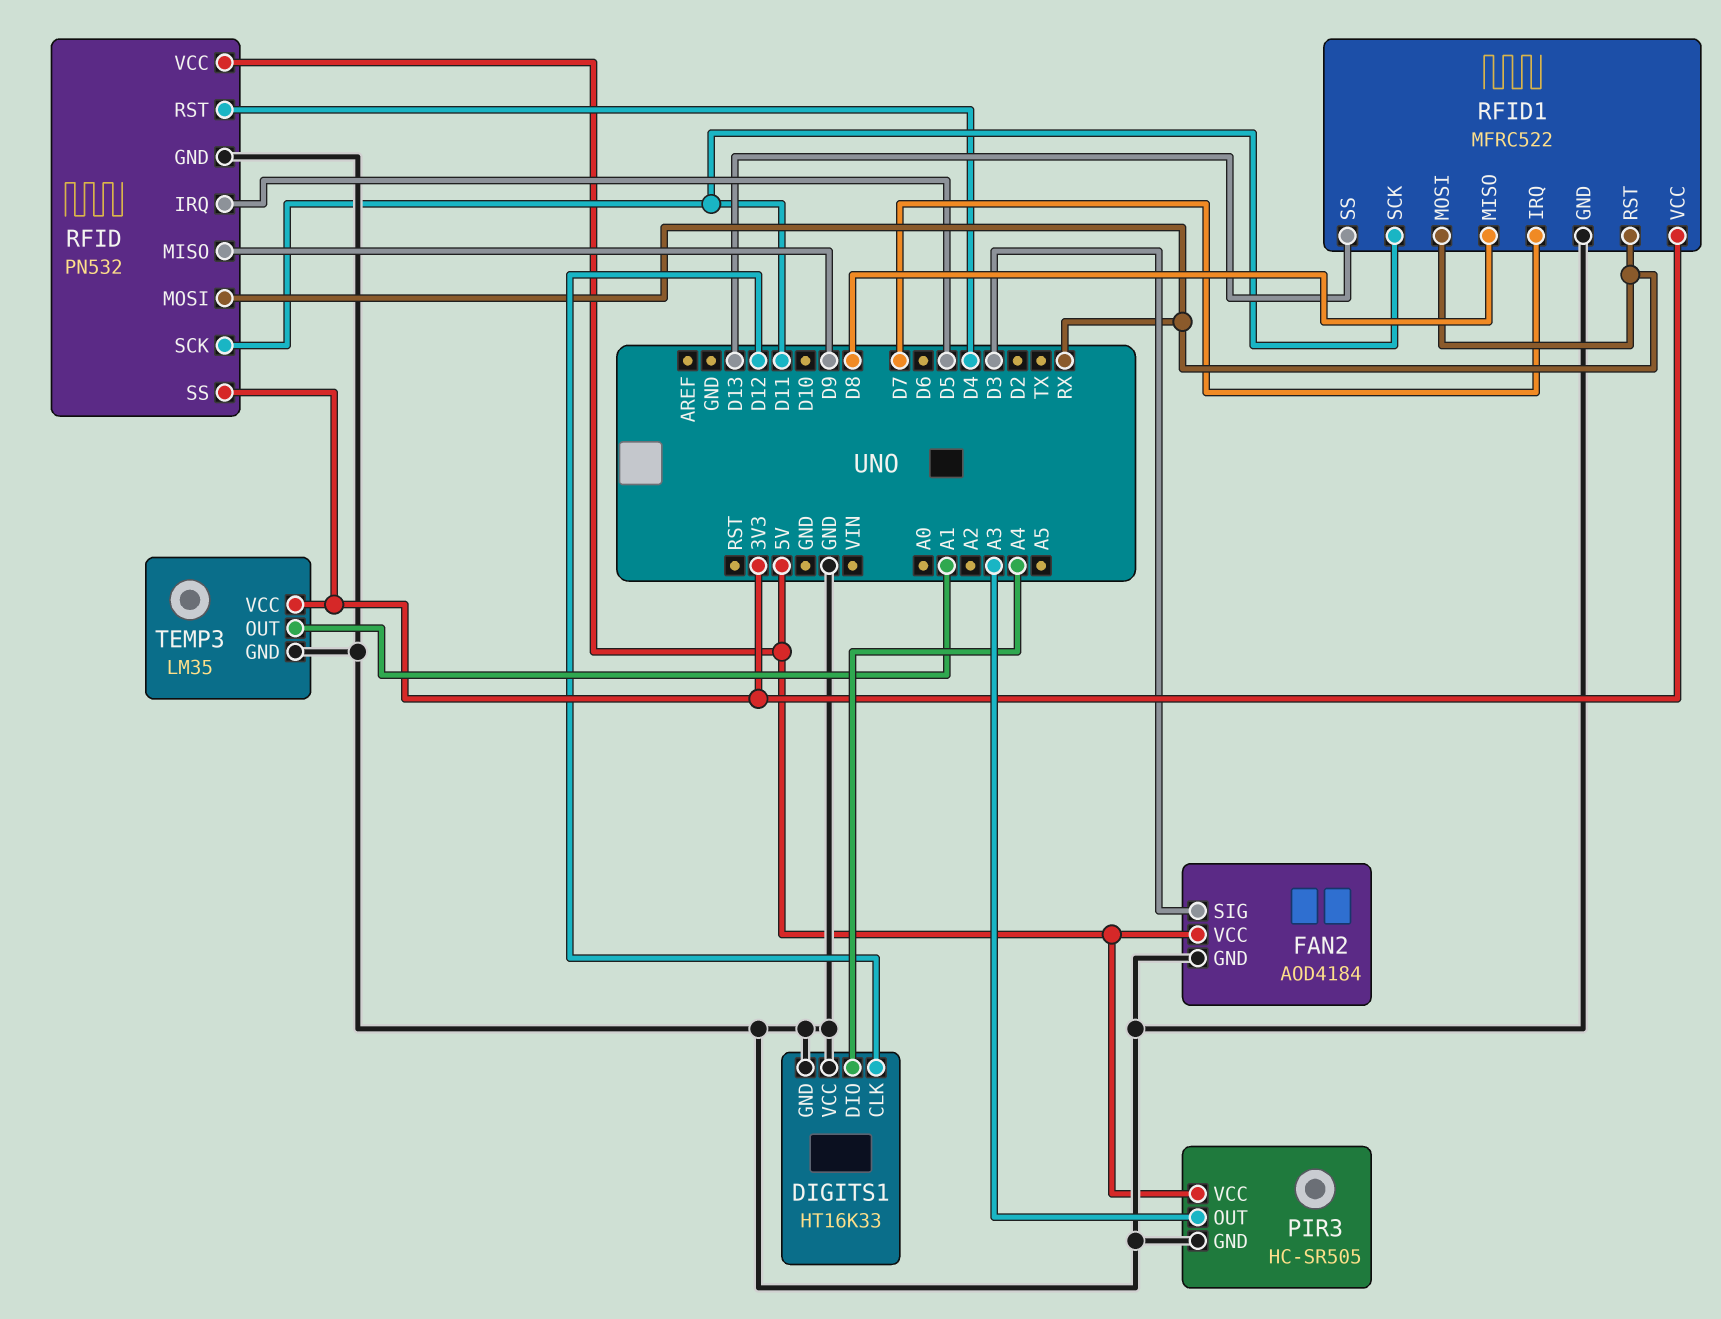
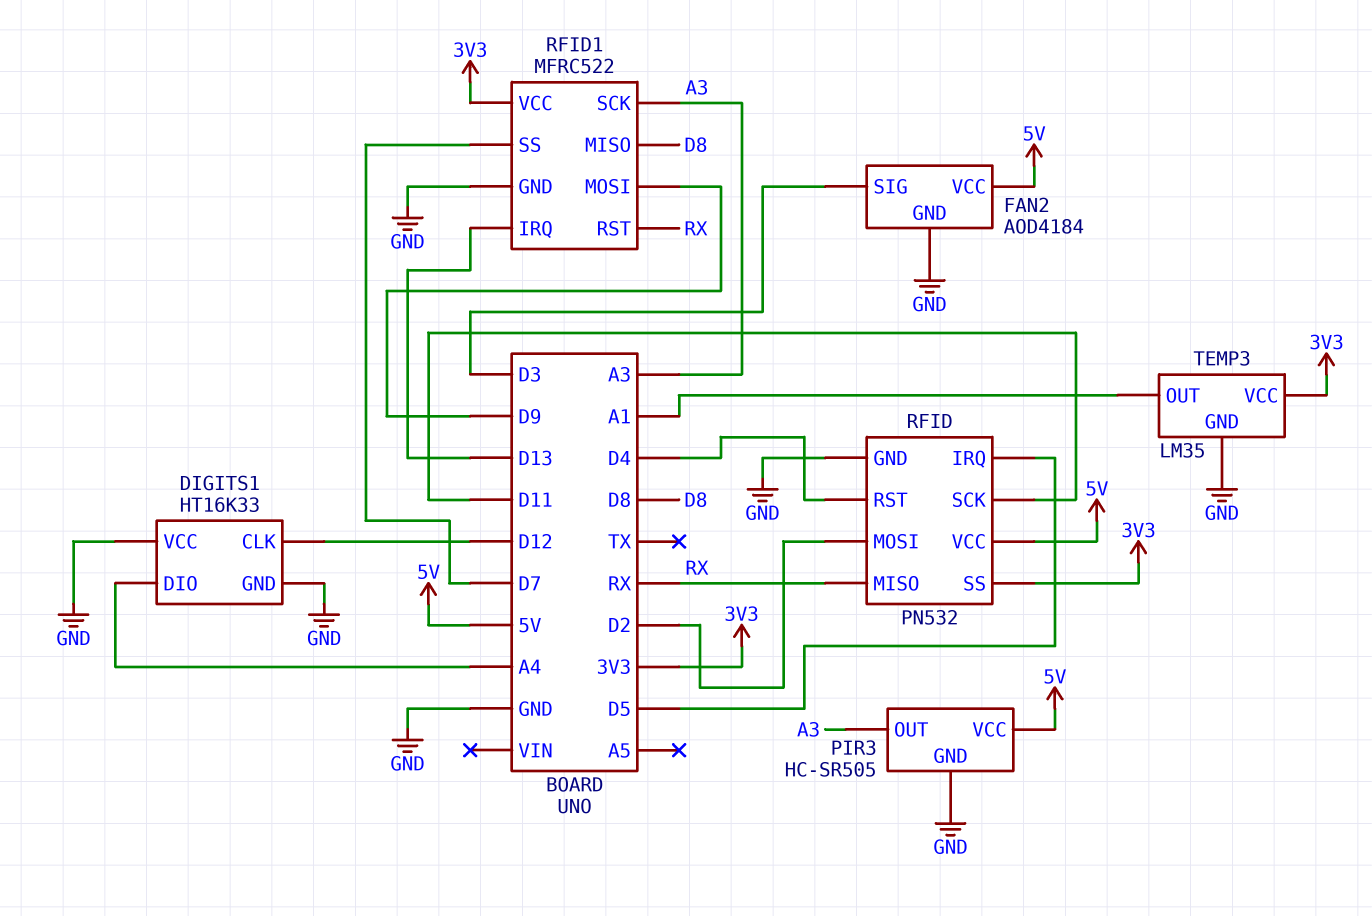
RFID pin MISO: D9 -> RX
RFID pin MOSI: RX -> D2
RFID1 pin IRQ: D7 -> D13
RFID1 pin MOSI: RX -> D9
RFID1 pin SCK: D11 -> A3
RFID1 pin SS: D13 -> D7

